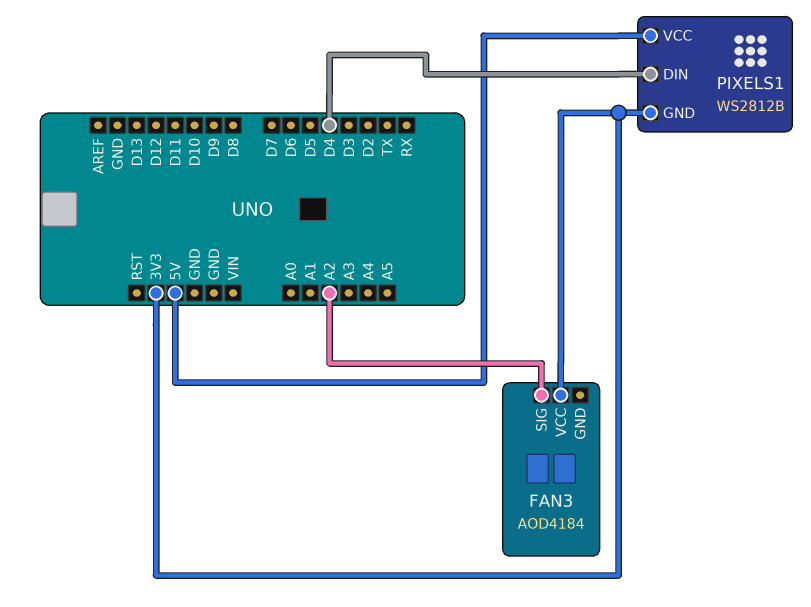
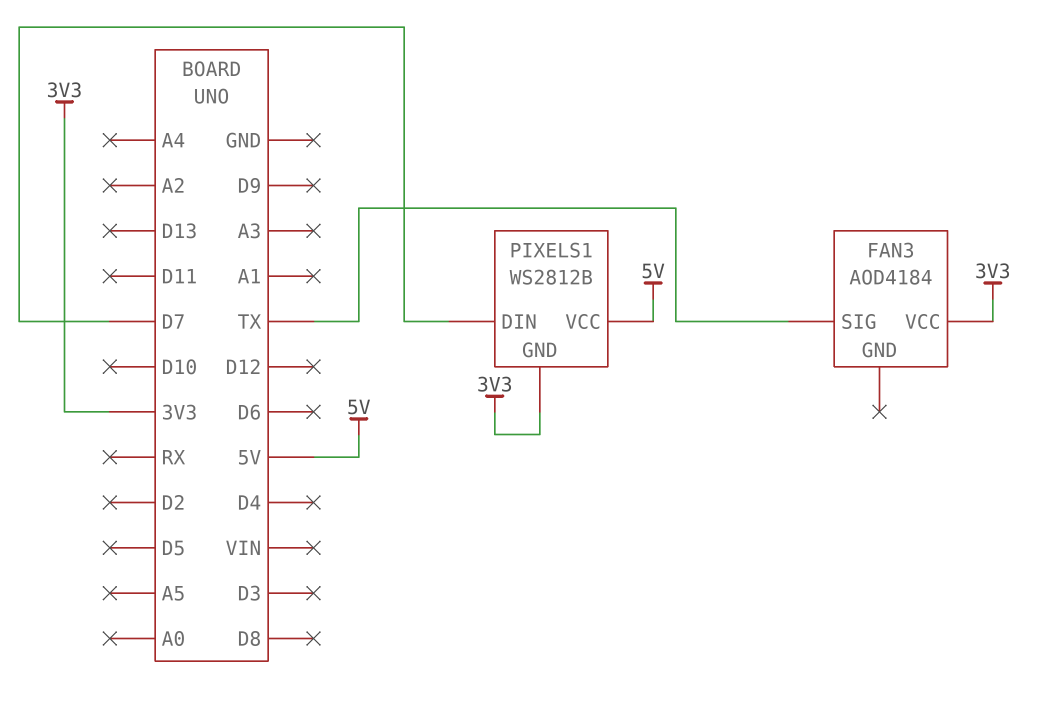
FAN3 pin SIG: A2 -> TX
PIXELS1 pin DIN: D4 -> D7

